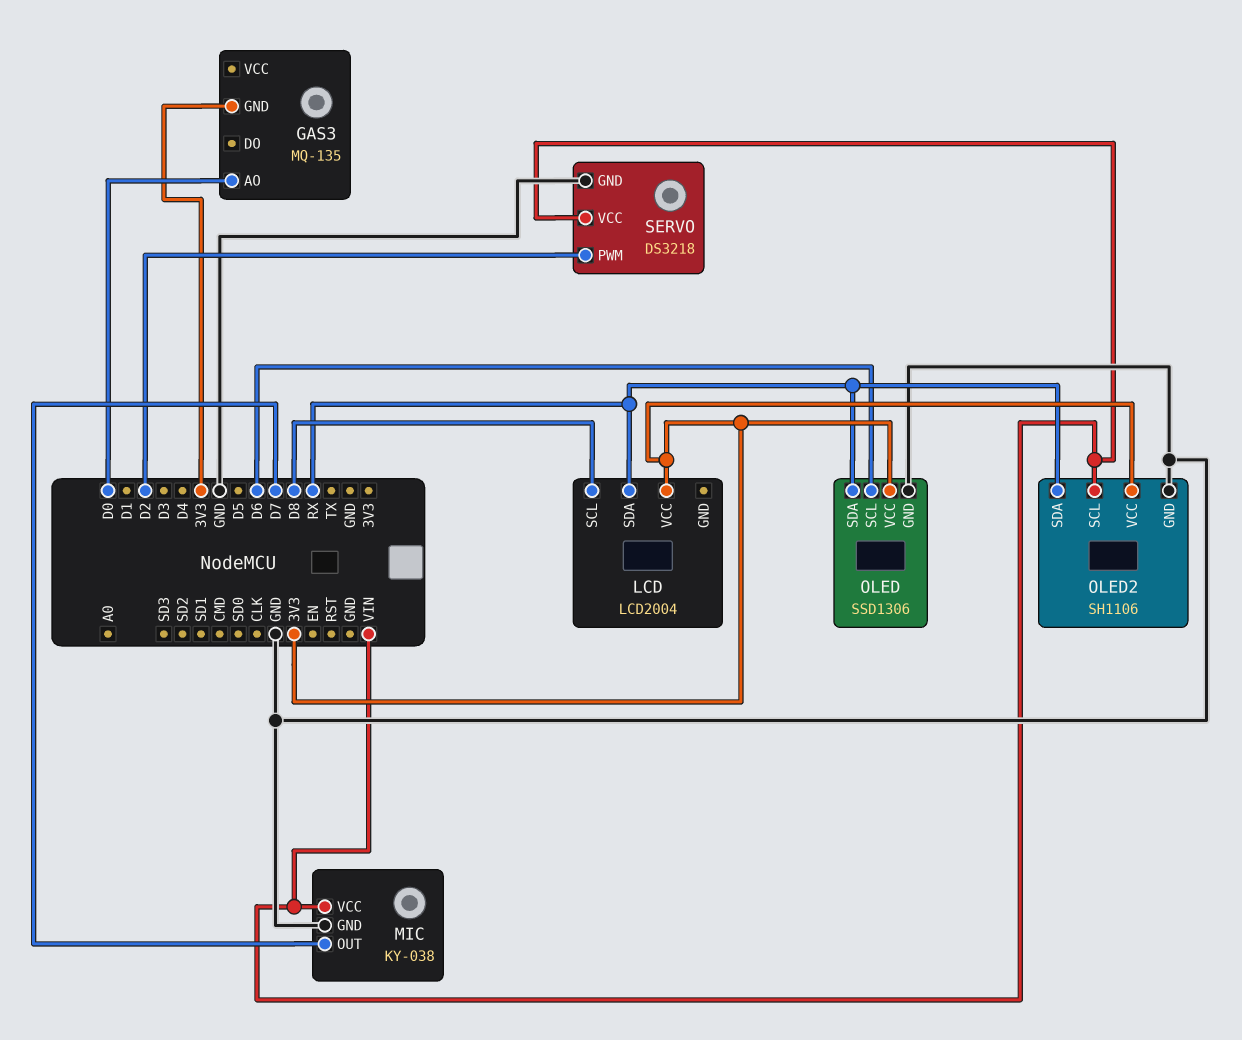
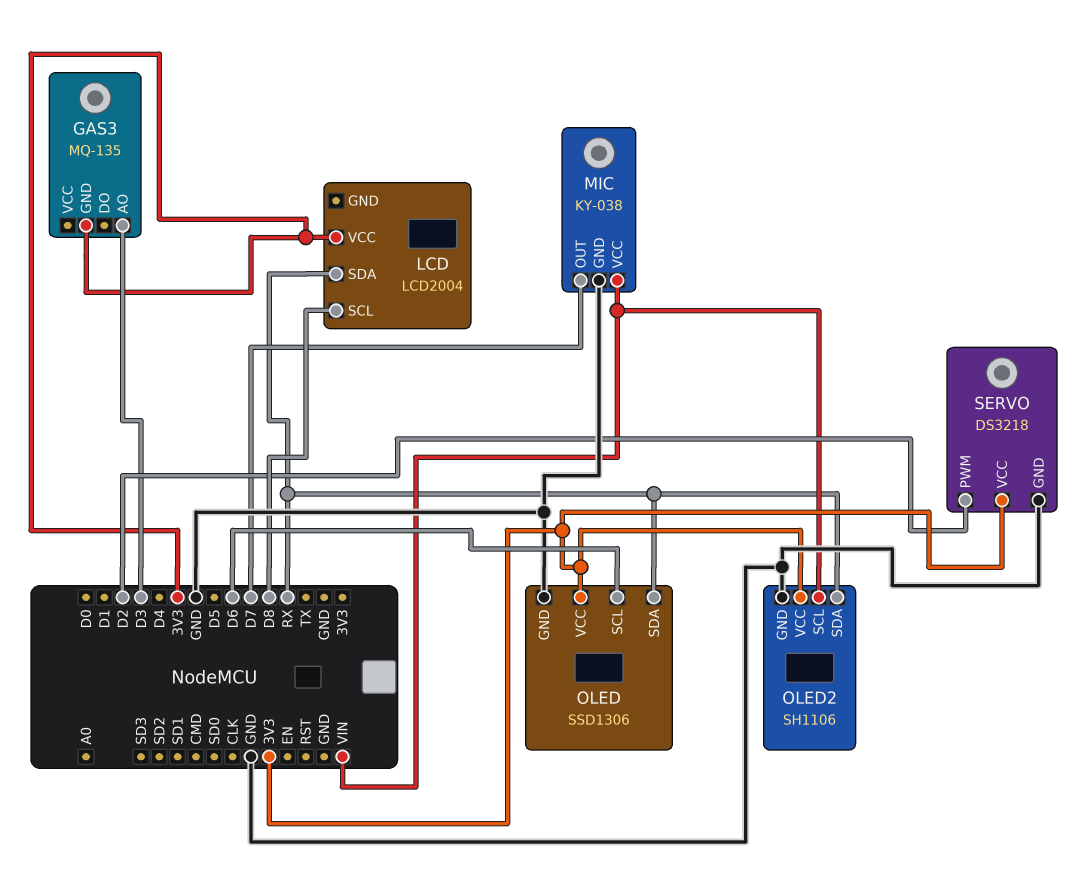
GAS3 pin AO: D0 -> D3
SERVO pin VCC: VIN -> 3V3

